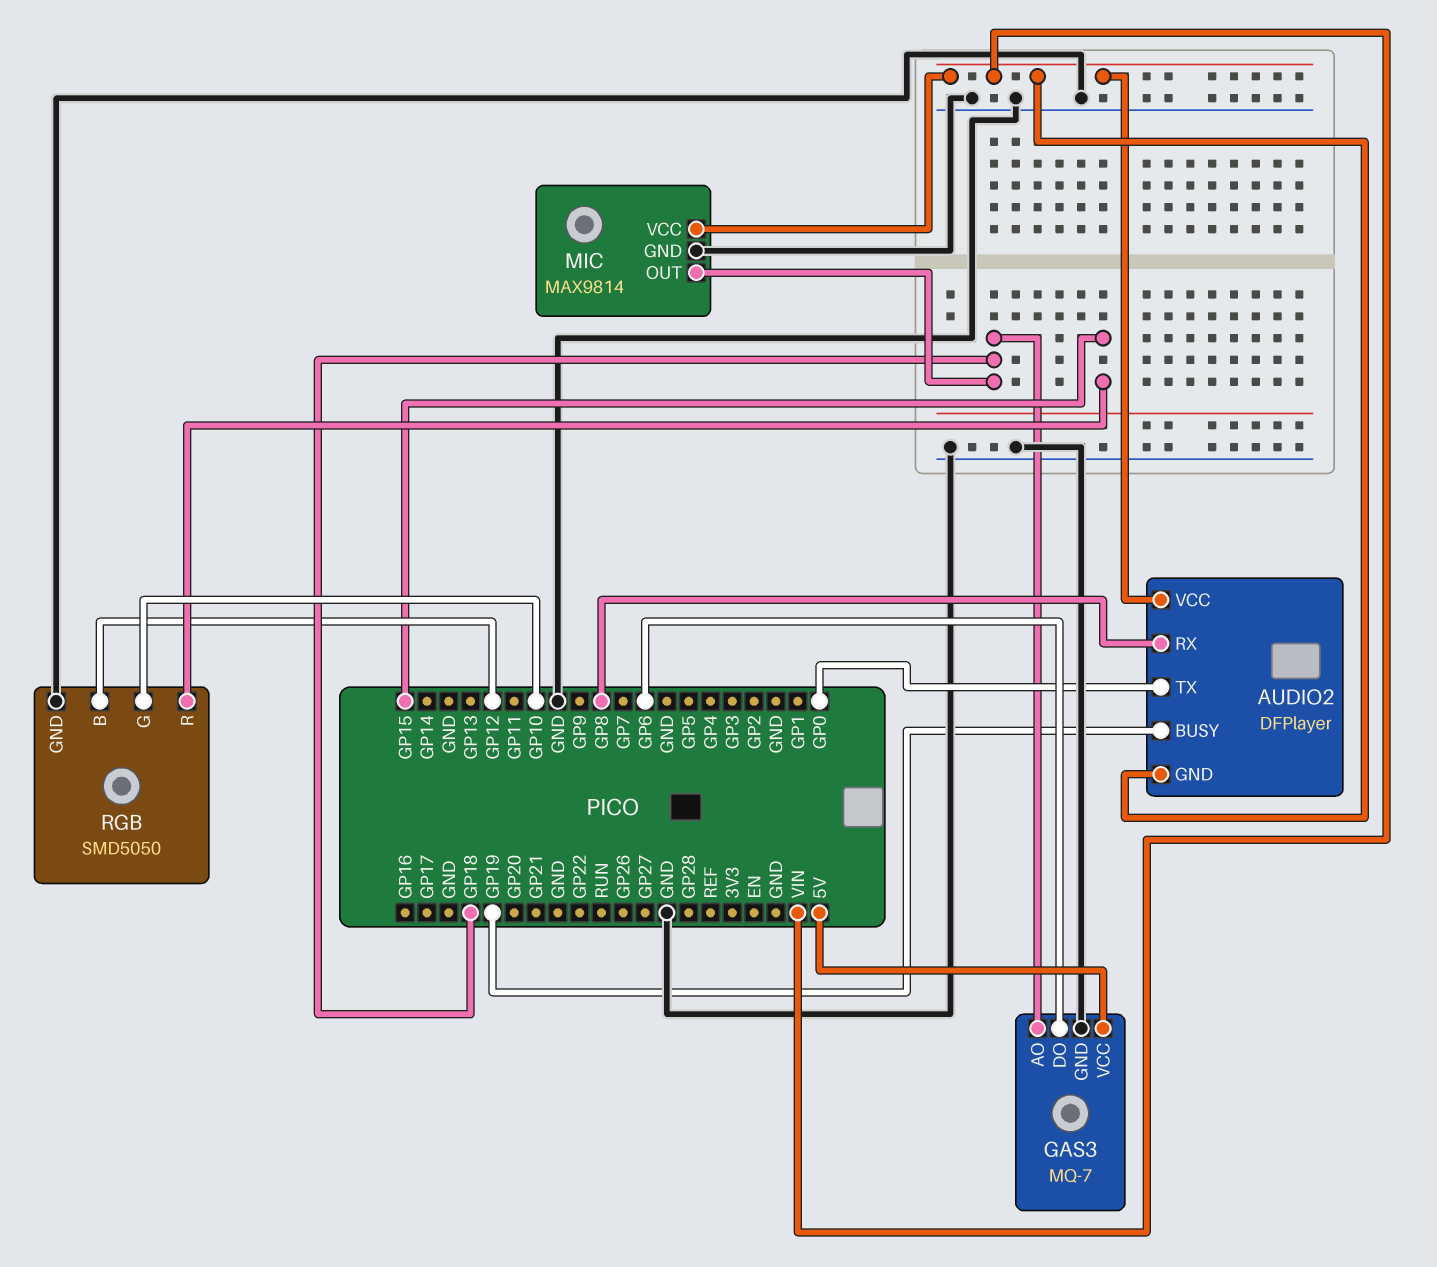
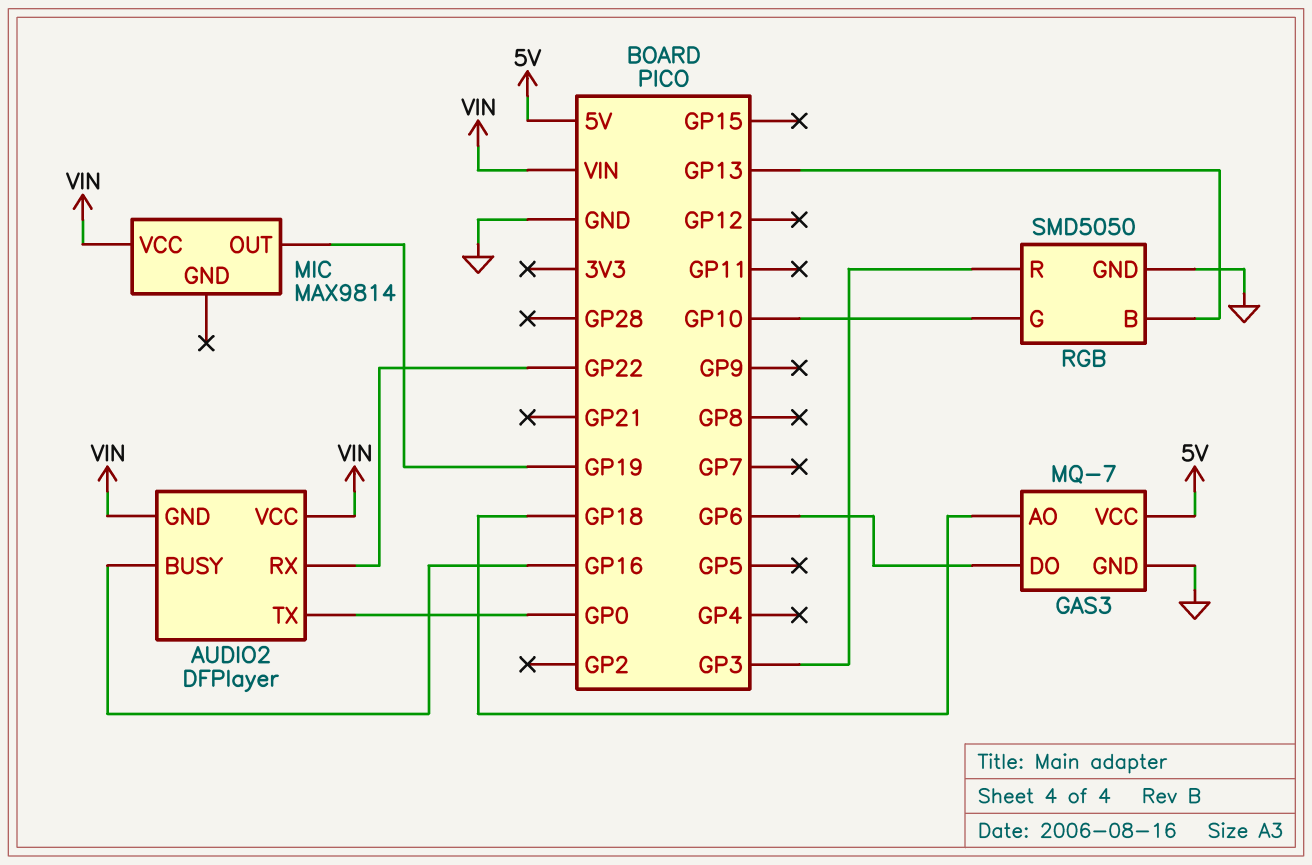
AUDIO2 pin BUSY: GP19 -> GP16
AUDIO2 pin RX: GP8 -> GP22
MIC pin GND: GND -> none
MIC pin OUT: GP18 -> GP19
RGB pin B: GP12 -> GP13
RGB pin R: GP15 -> GP3

